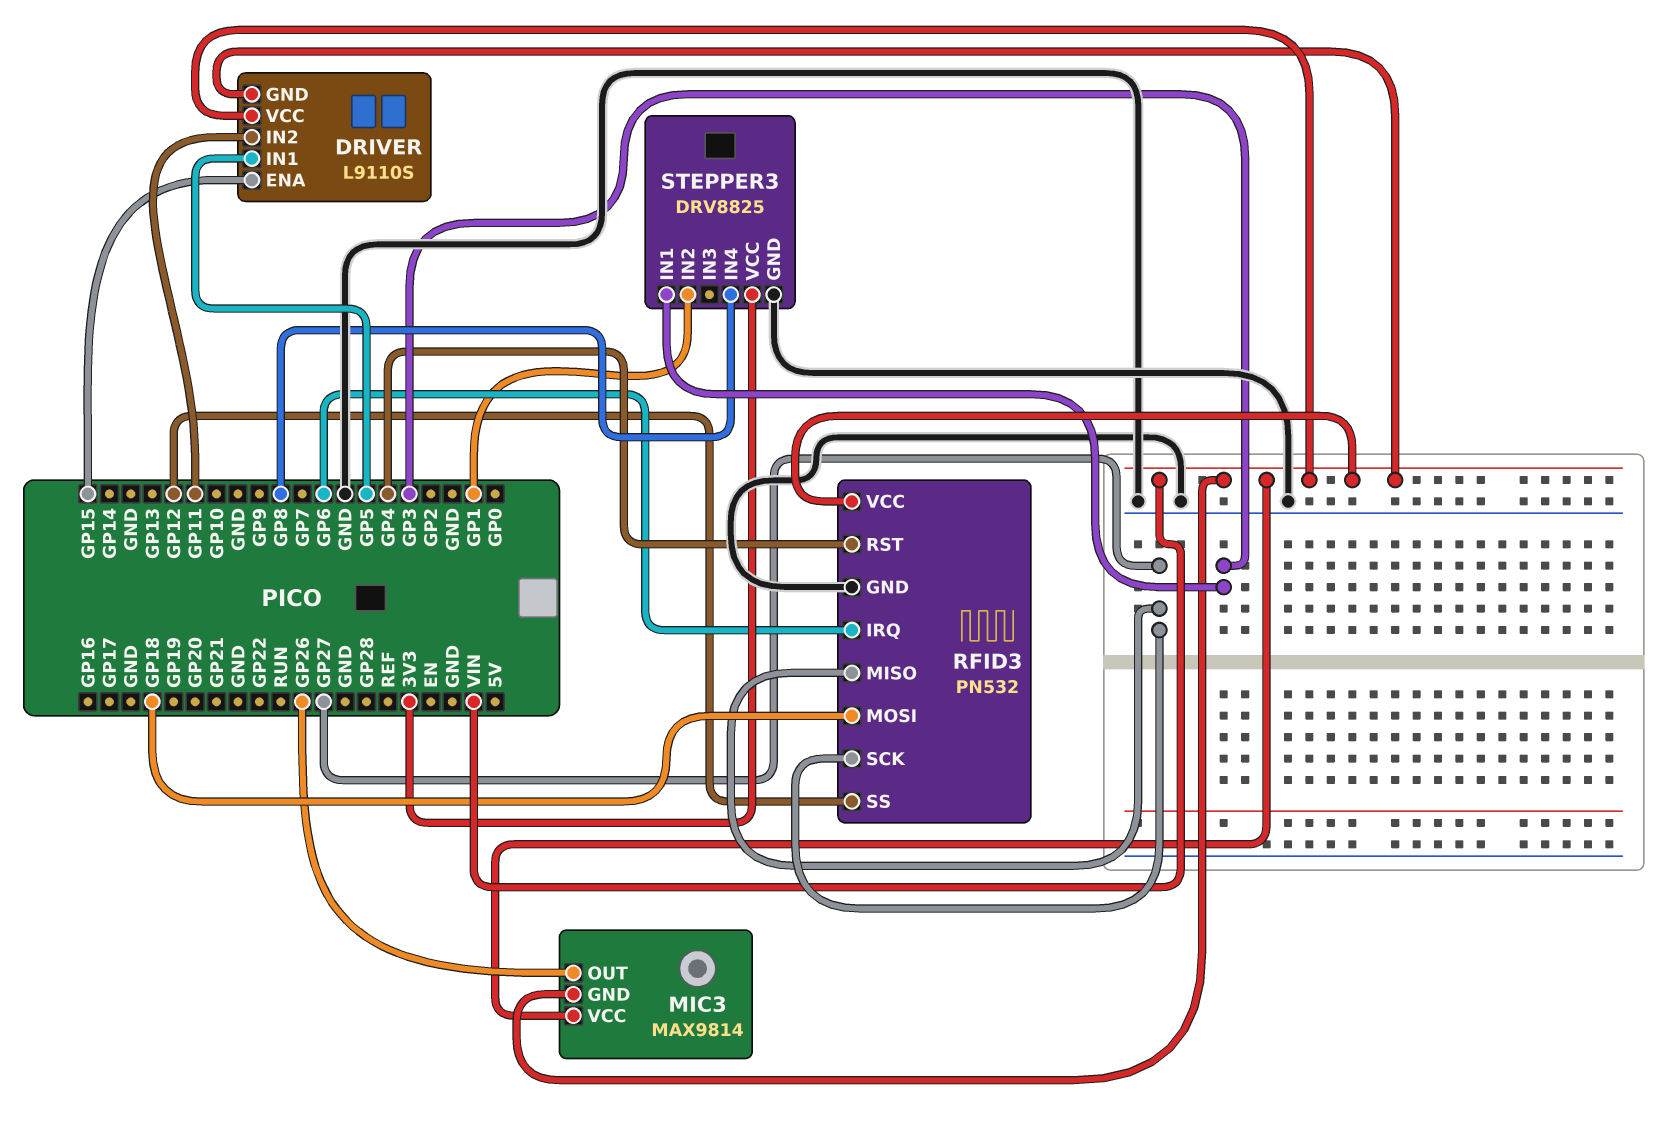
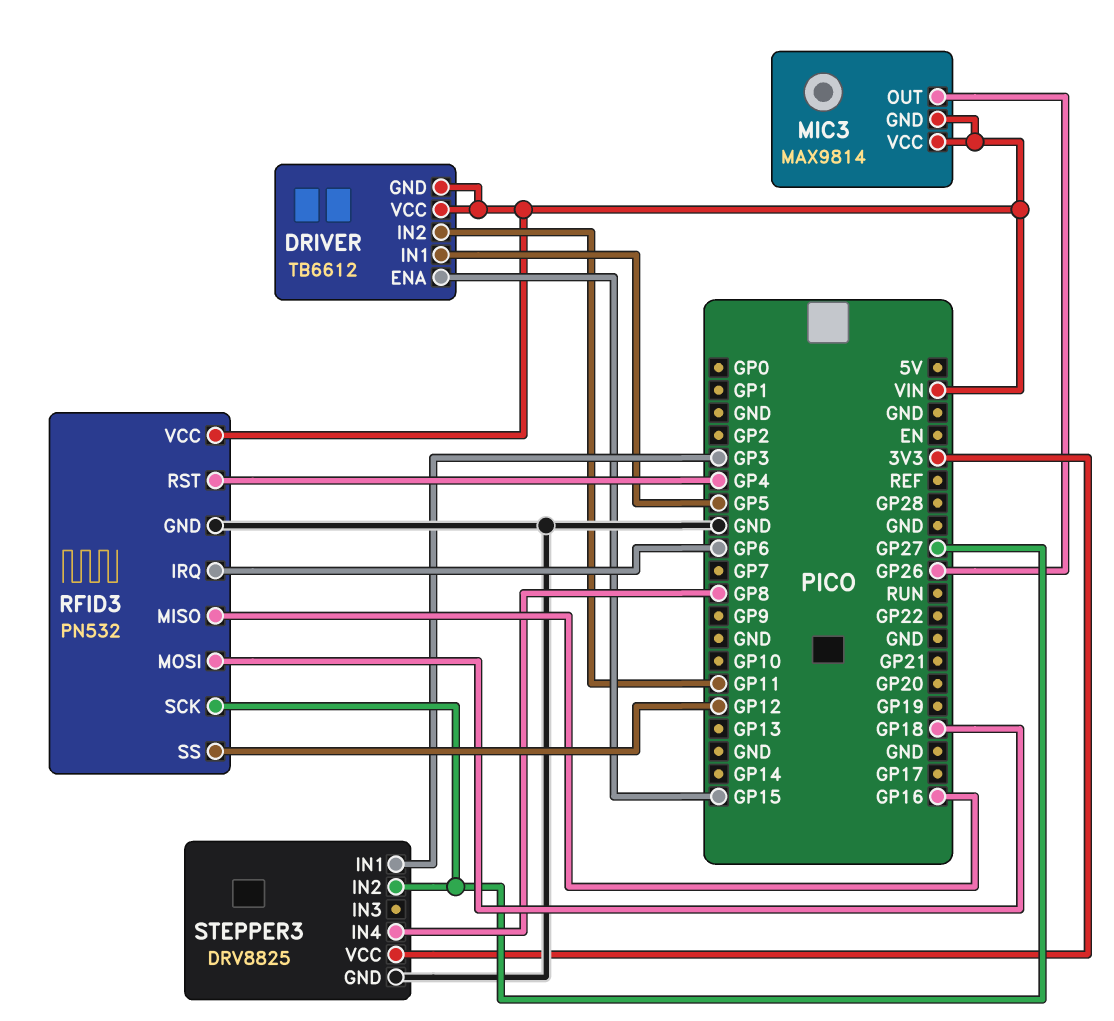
DRIVER: L9110S -> TB6612
RFID3 pin MISO: GP27 -> GP16
STEPPER3 pin IN2: GP1 -> GP27

